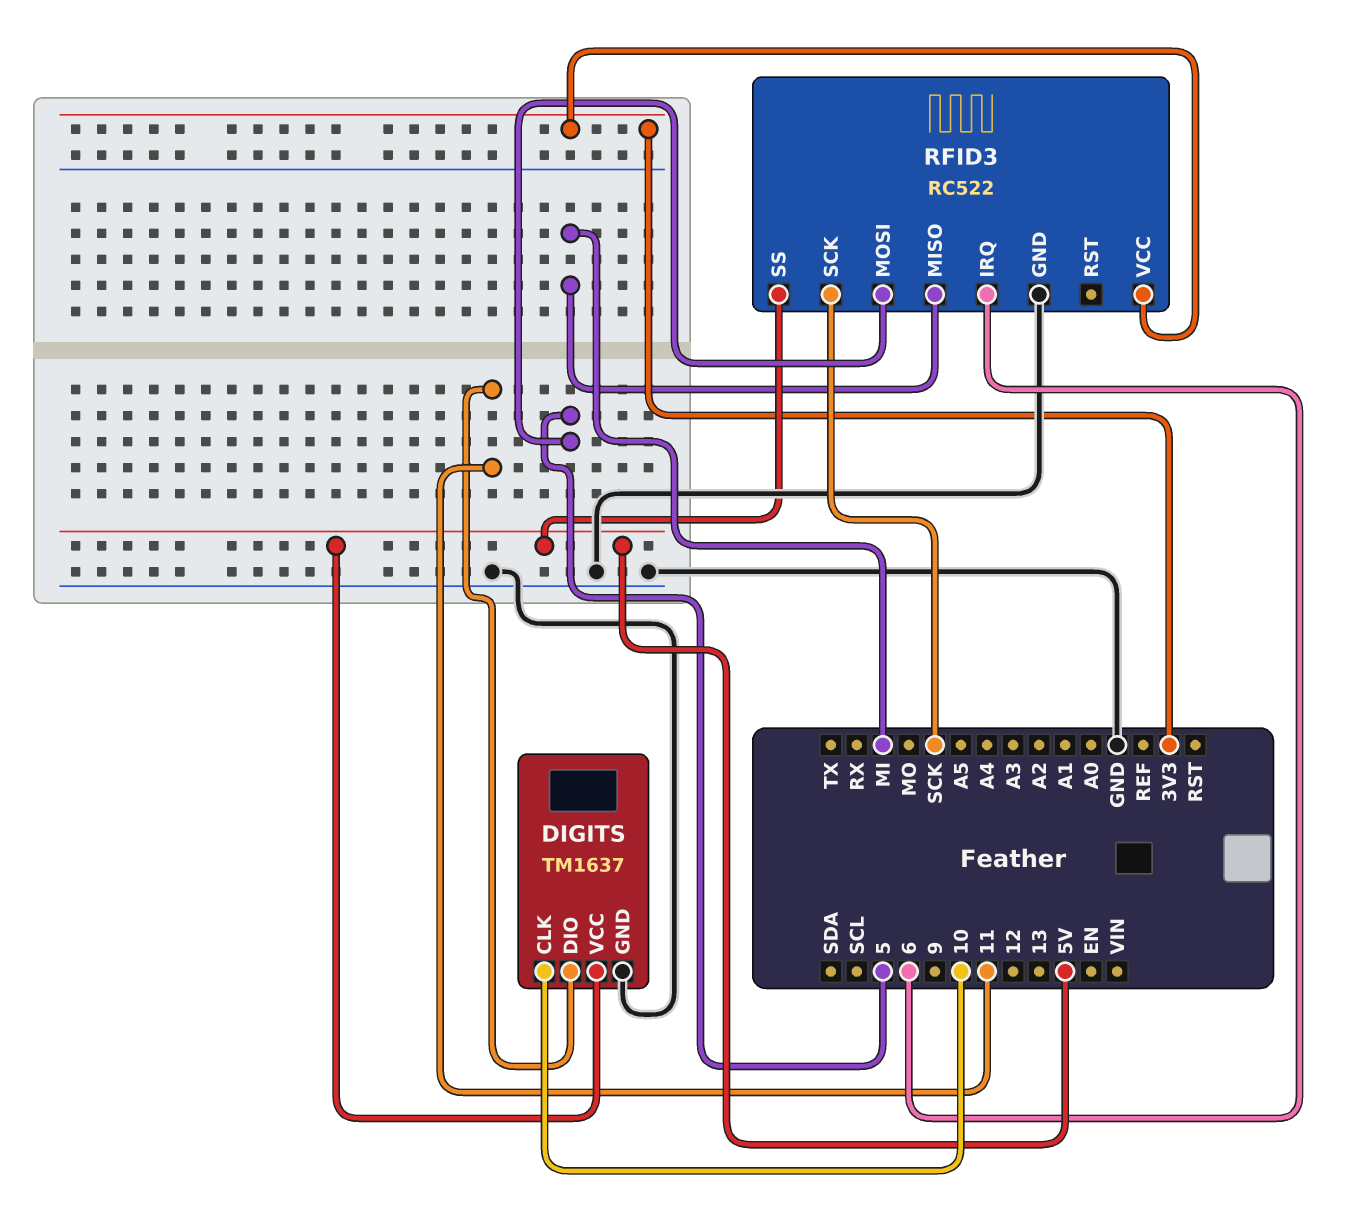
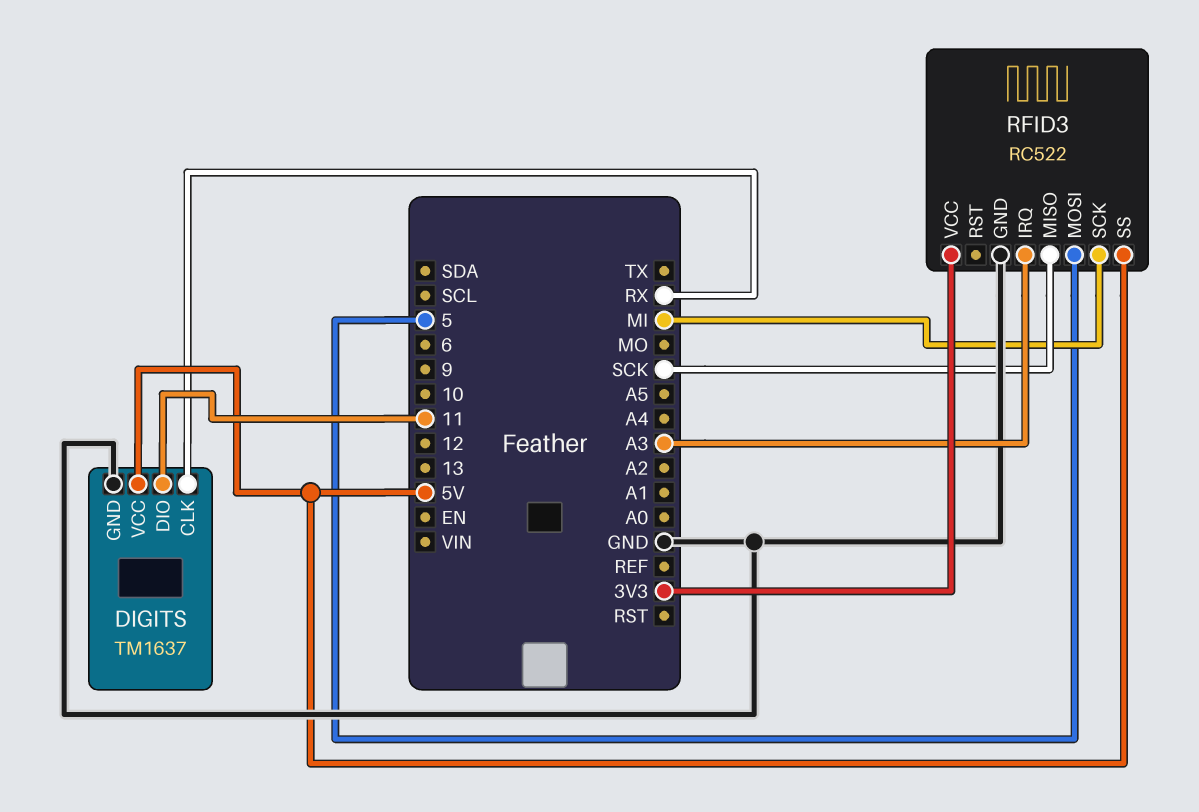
DIGITS pin CLK: 10 -> RX
RFID3 pin IRQ: 6 -> A3
RFID3 pin MISO: MI -> SCK
RFID3 pin SCK: SCK -> MI

